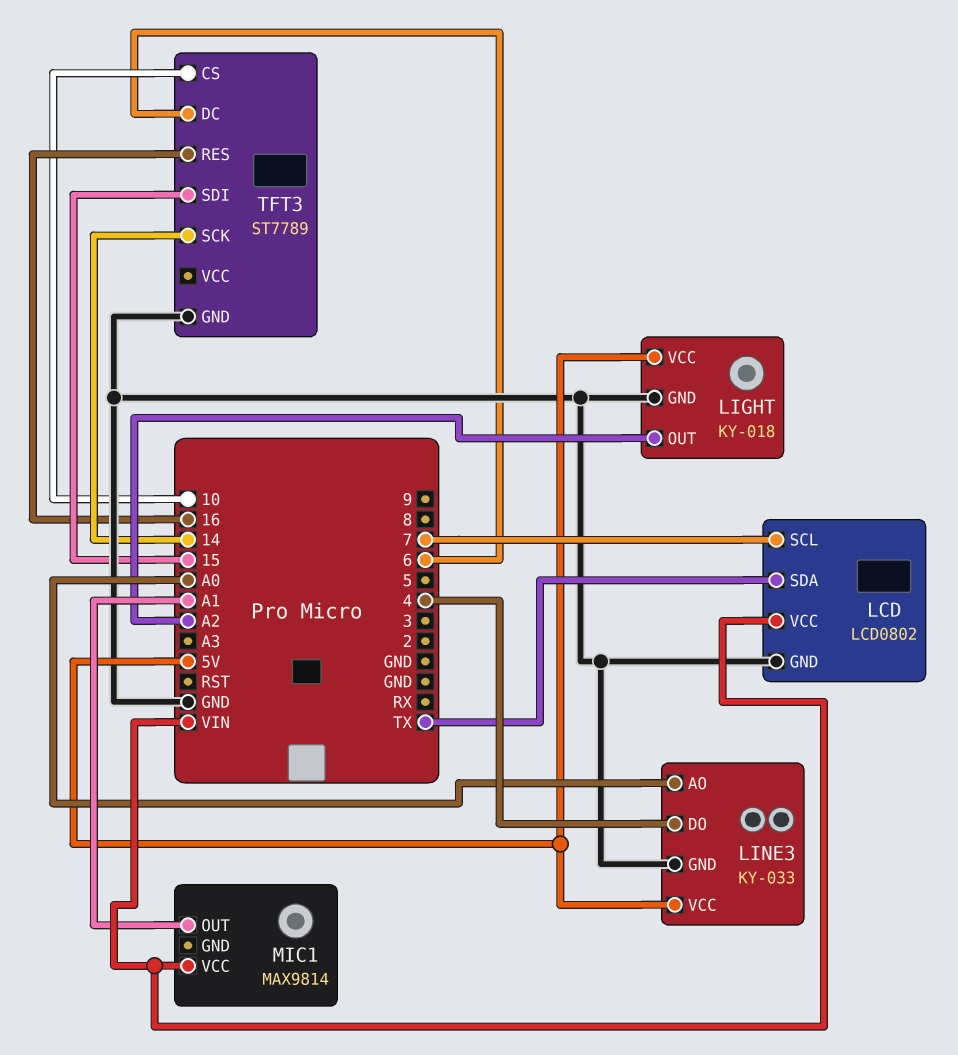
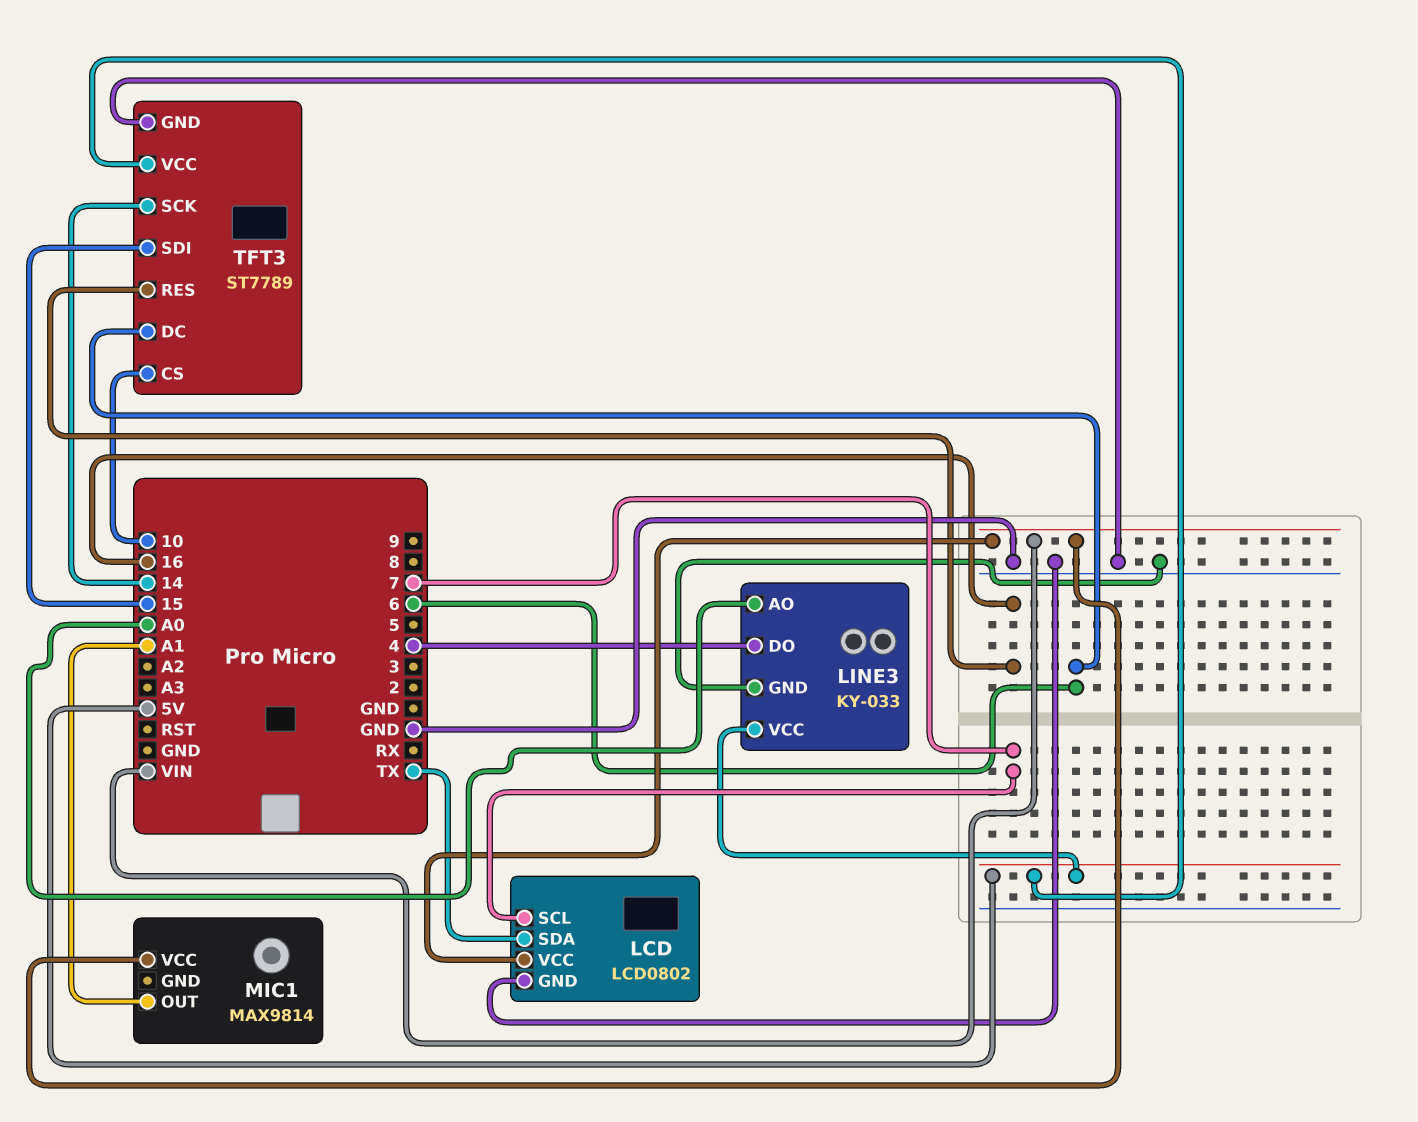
LIGHT: KY-018 -> none
LIGHT pin GND: GND -> none
LIGHT pin OUT: A2 -> none
LIGHT pin VCC: 5V -> none
TFT3 pin VCC: none -> 5V

